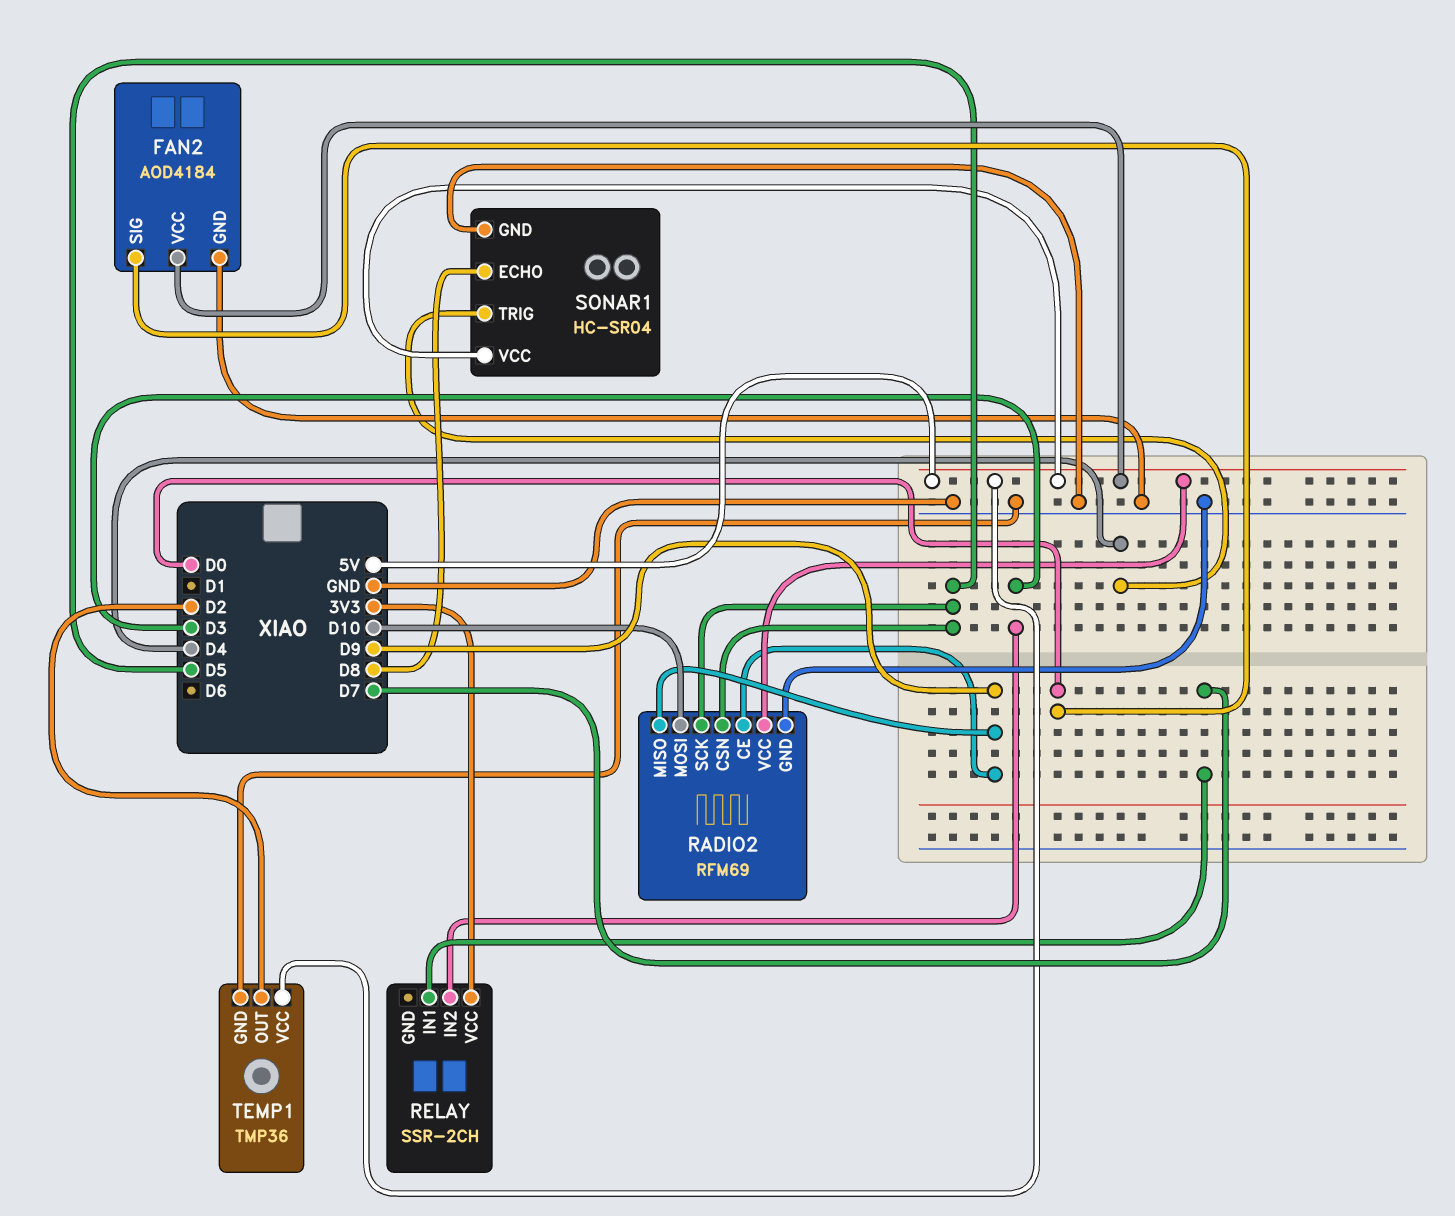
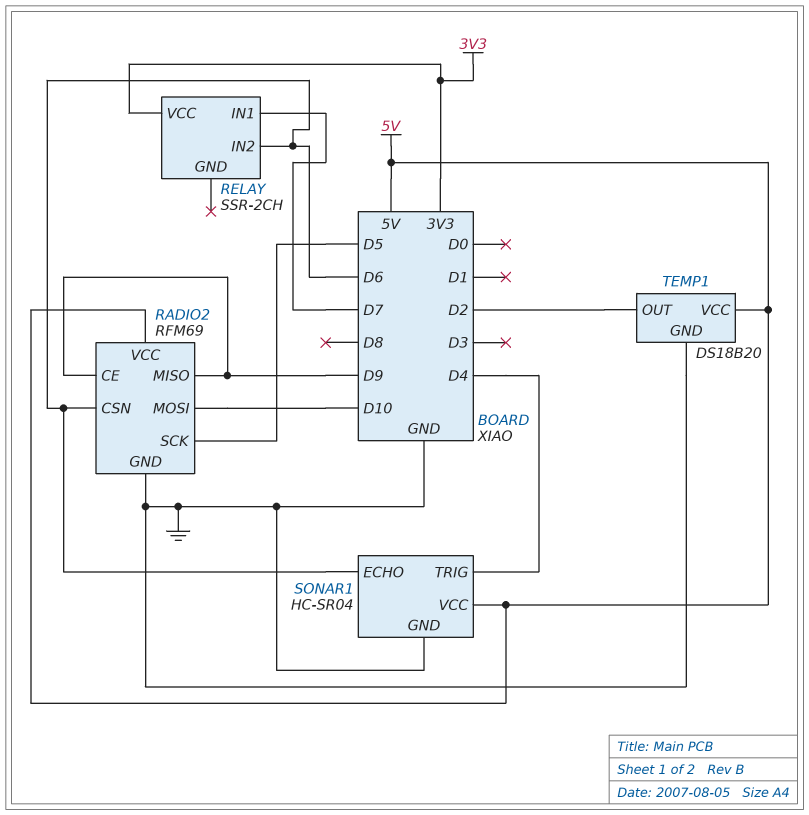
FAN2: AOD4184 -> none
FAN2 pin GND: GND -> none
FAN2 pin SIG: D0 -> none
FAN2 pin VCC: 5V -> none
RADIO2 pin CSN: D5 -> D6
RELAY pin IN2: D3 -> D6
SONAR1 pin ECHO: D8 -> D6
TEMP1: TMP36 -> DS18B20

